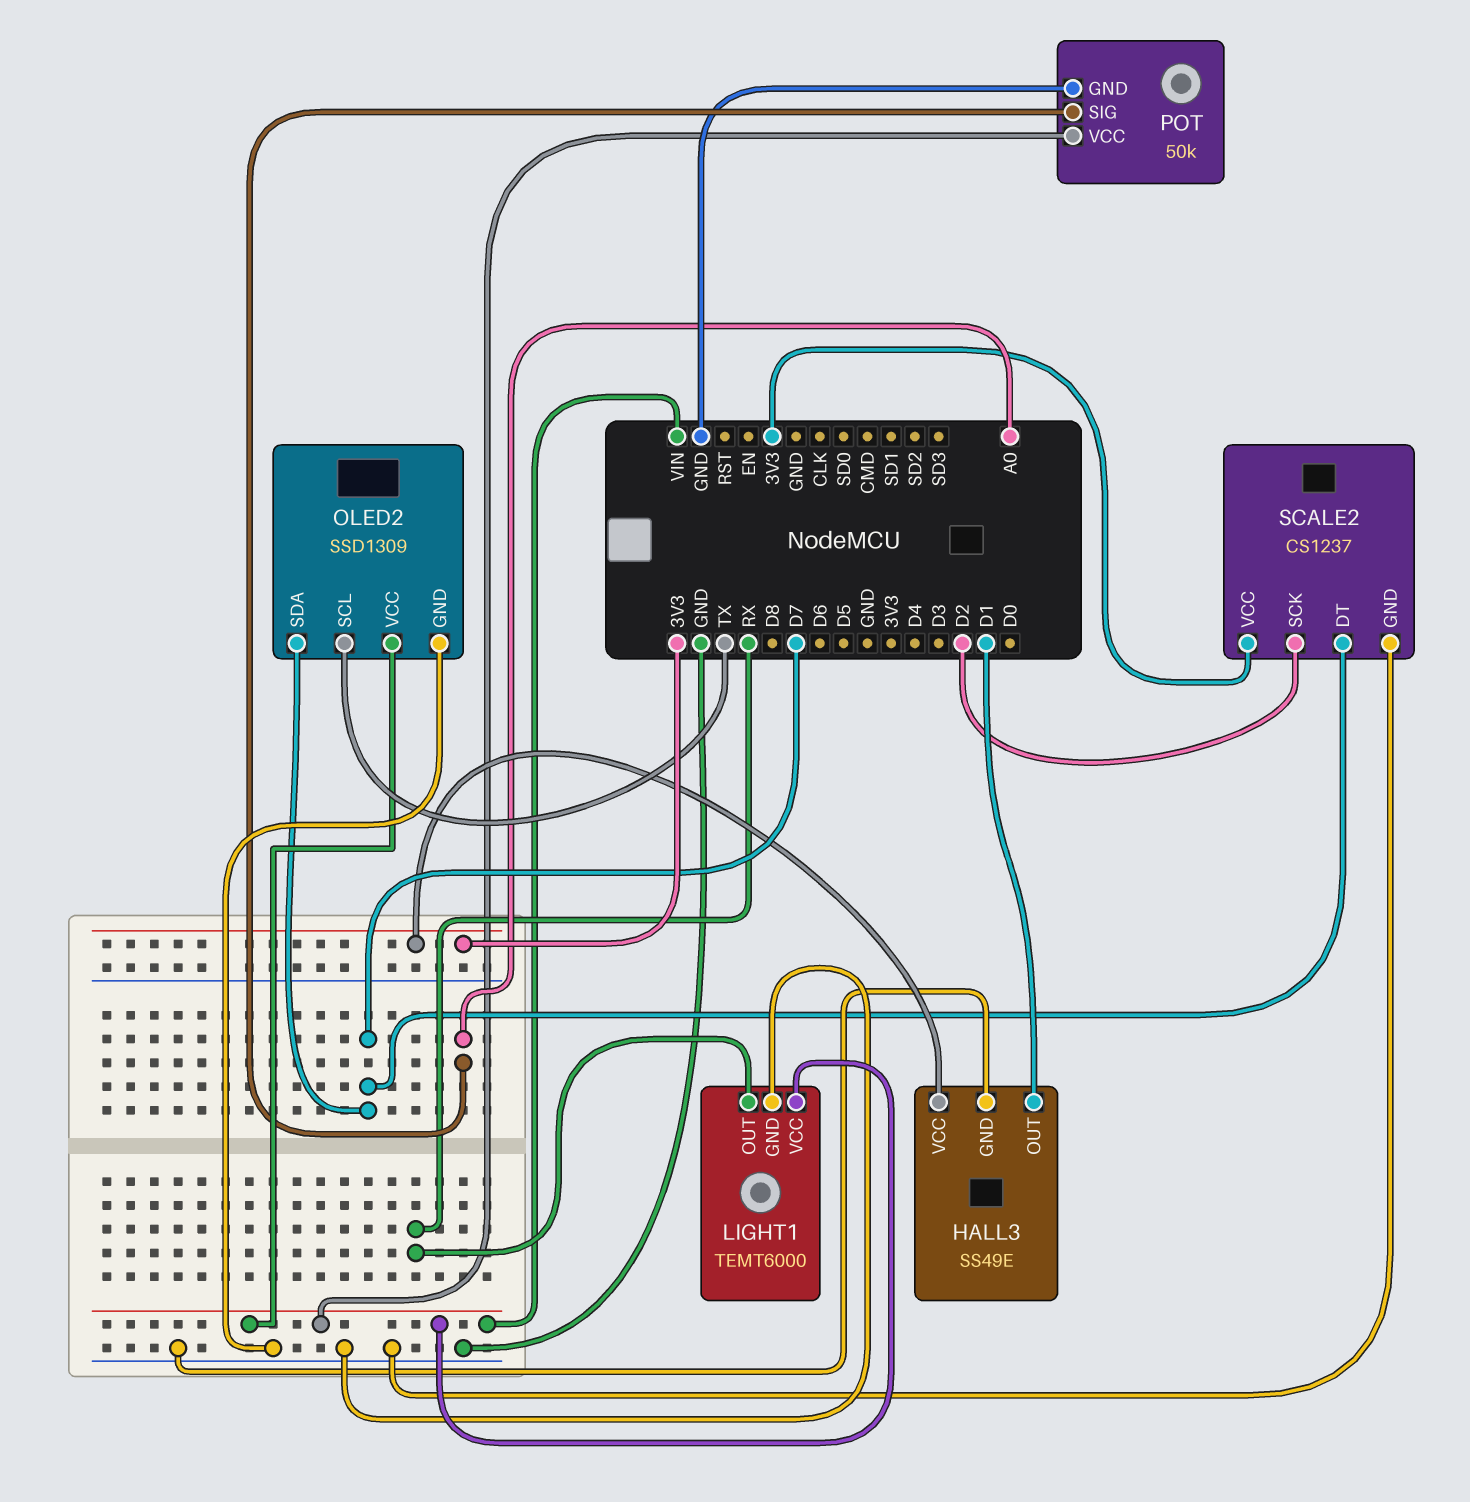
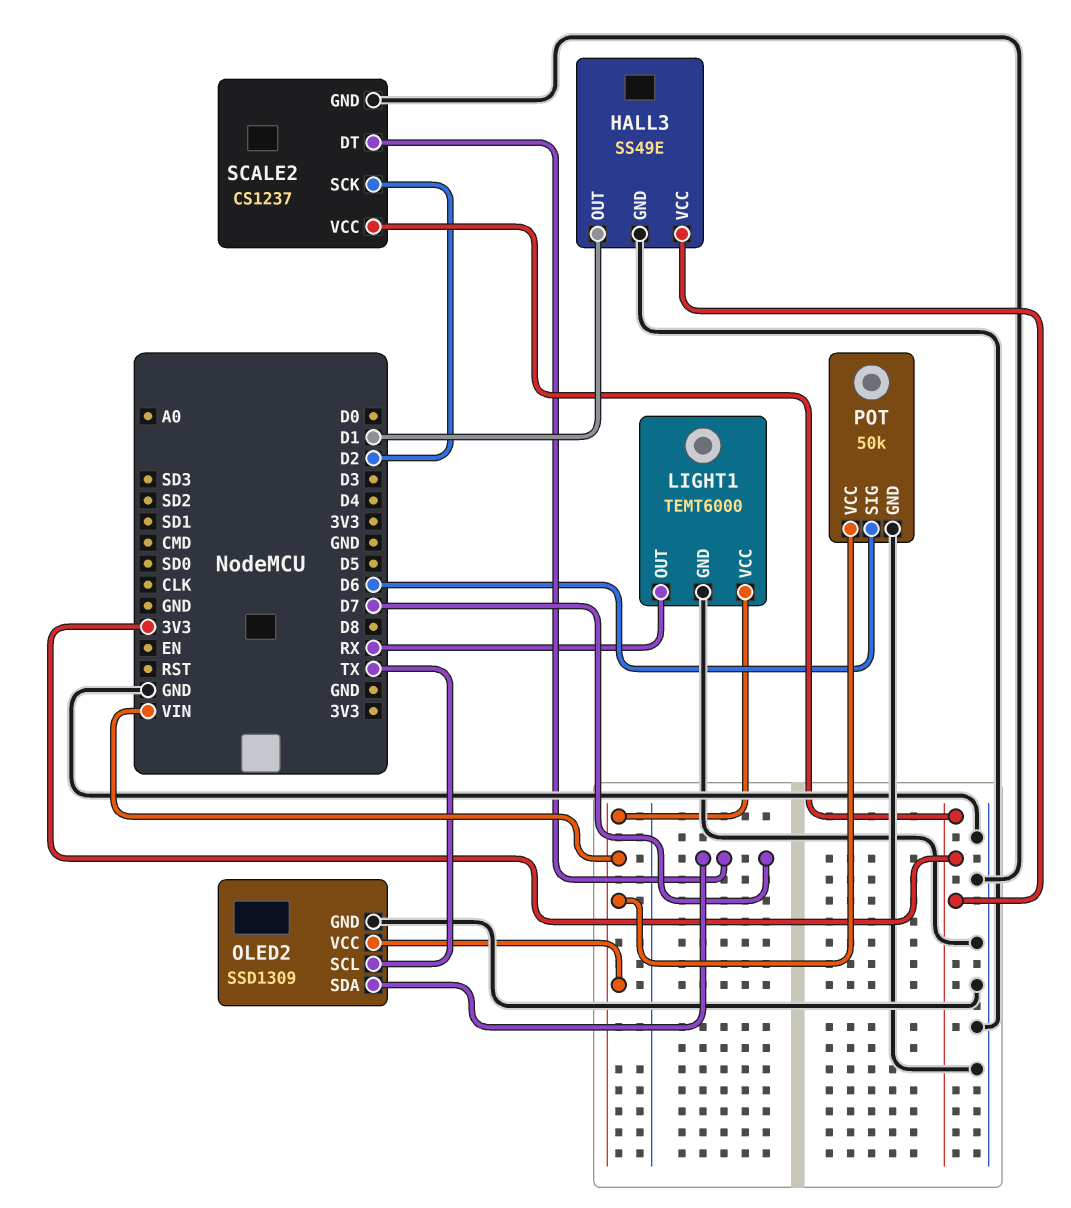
POT pin SIG: A0 -> D6

